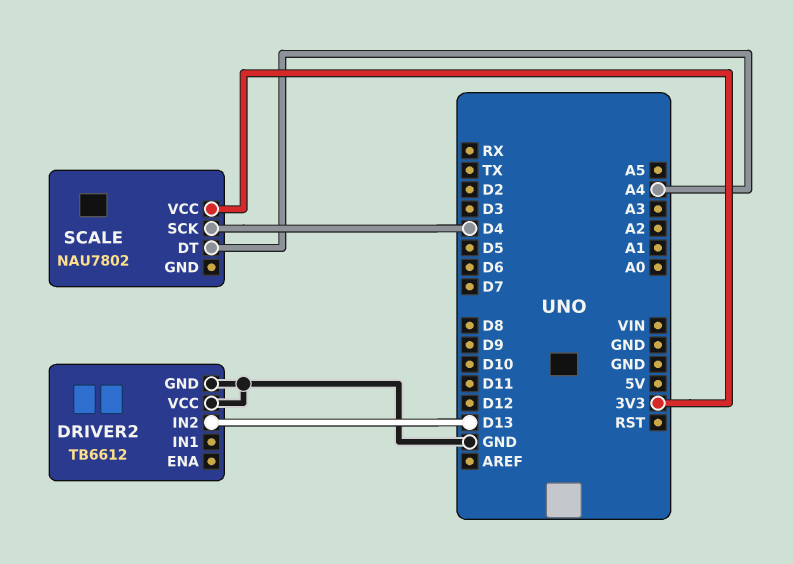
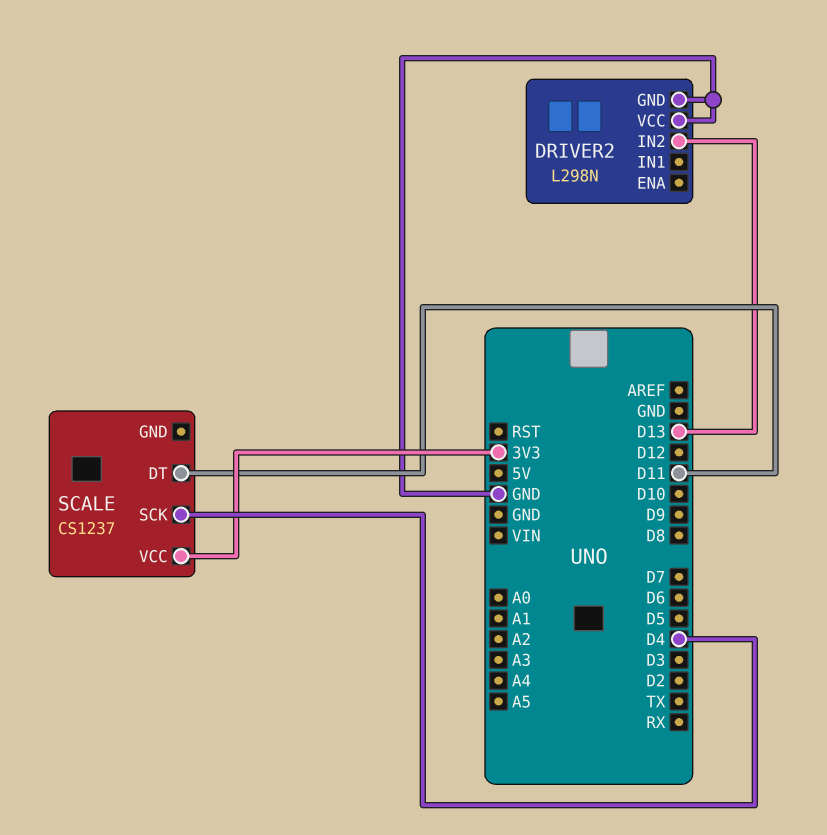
DRIVER2: TB6612 -> L298N
SCALE: NAU7802 -> CS1237
SCALE pin DT: A4 -> D11

